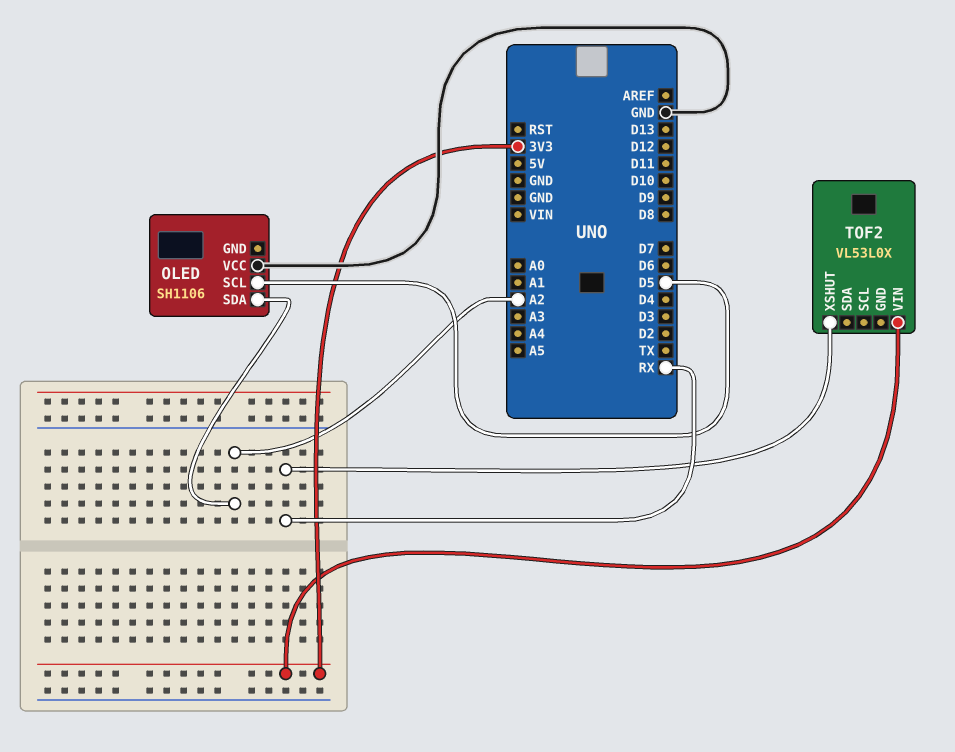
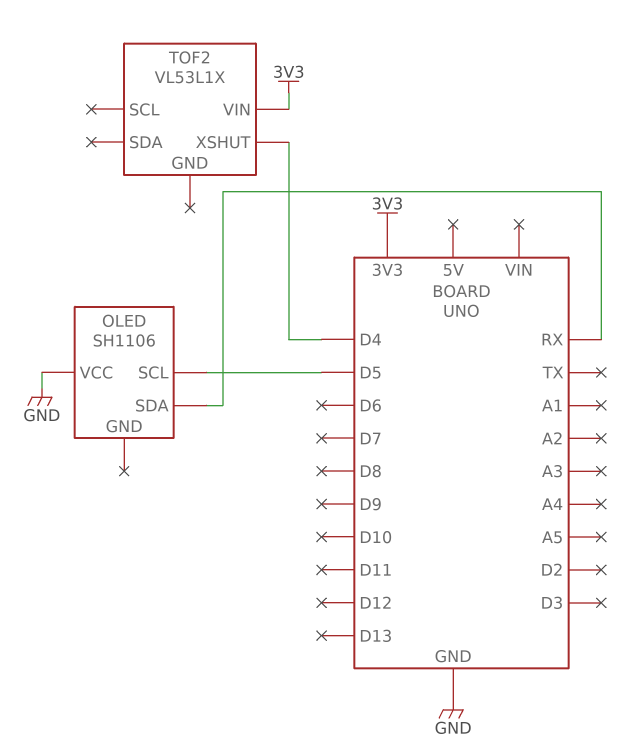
OLED pin SDA: A2 -> RX
TOF2: VL53L0X -> VL53L1X
TOF2 pin XSHUT: RX -> D4

